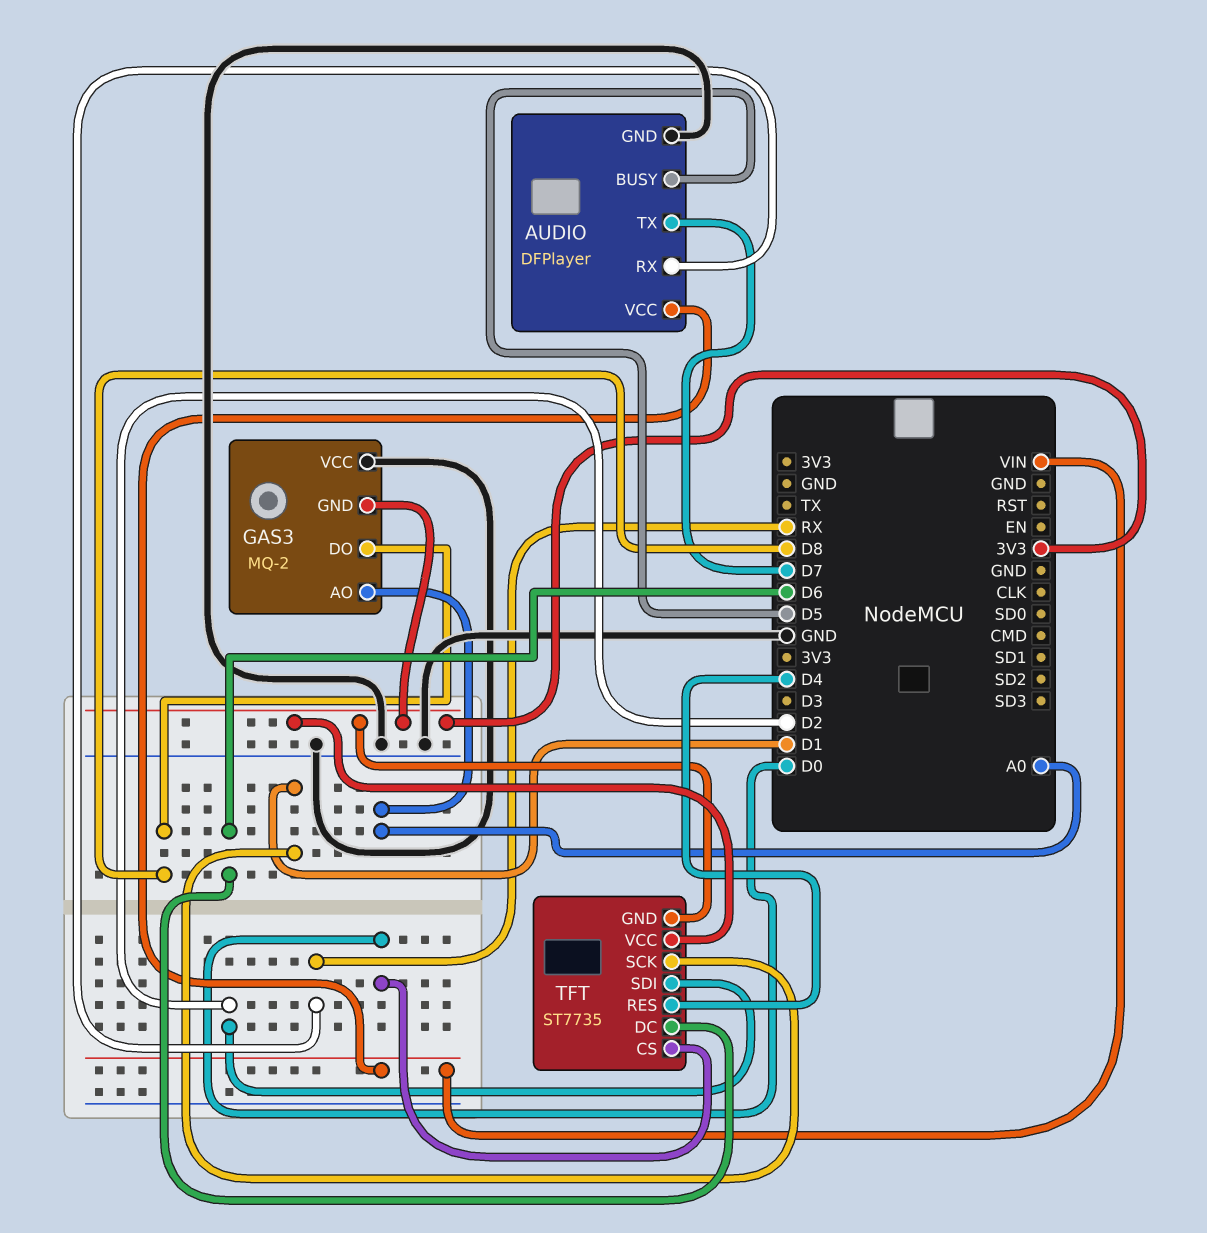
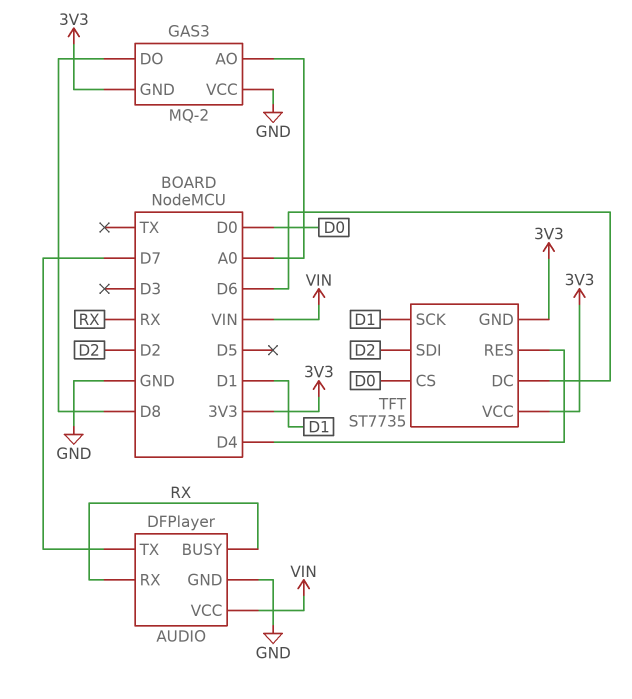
AUDIO pin BUSY: D5 -> RX

